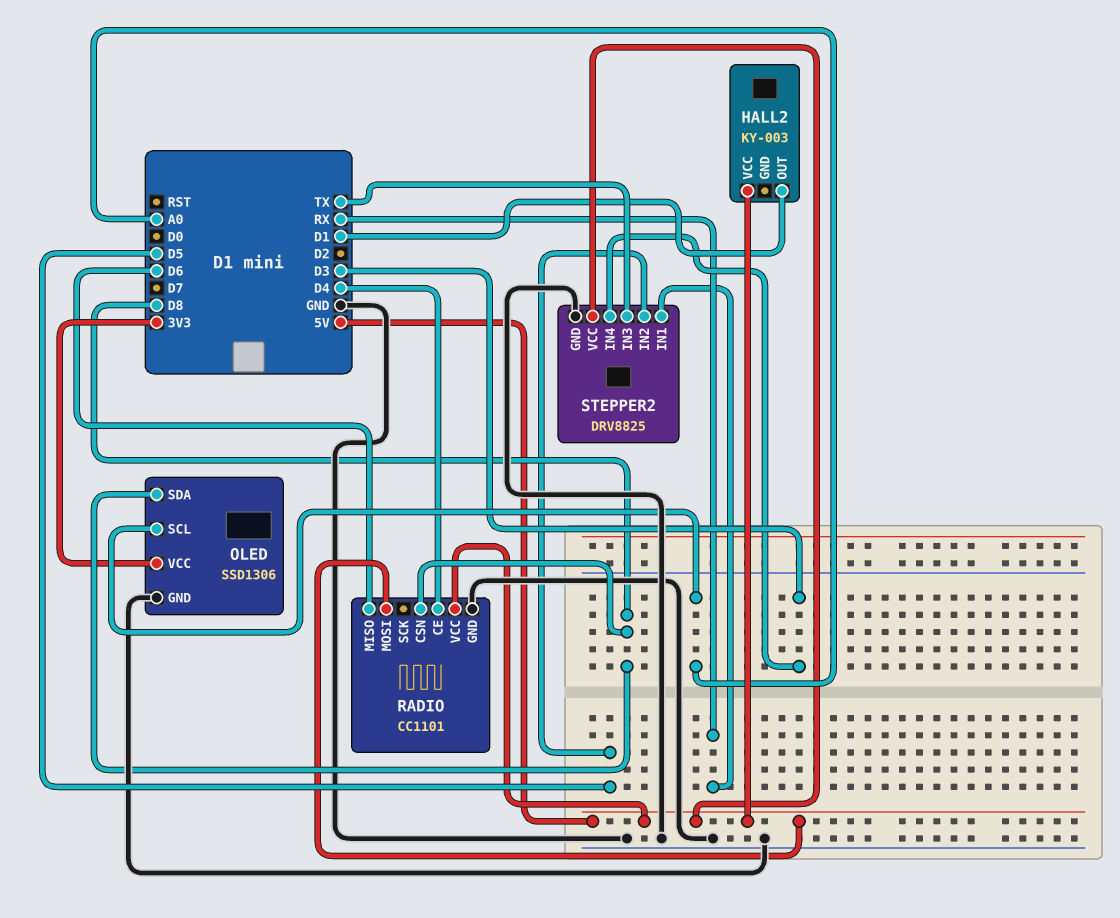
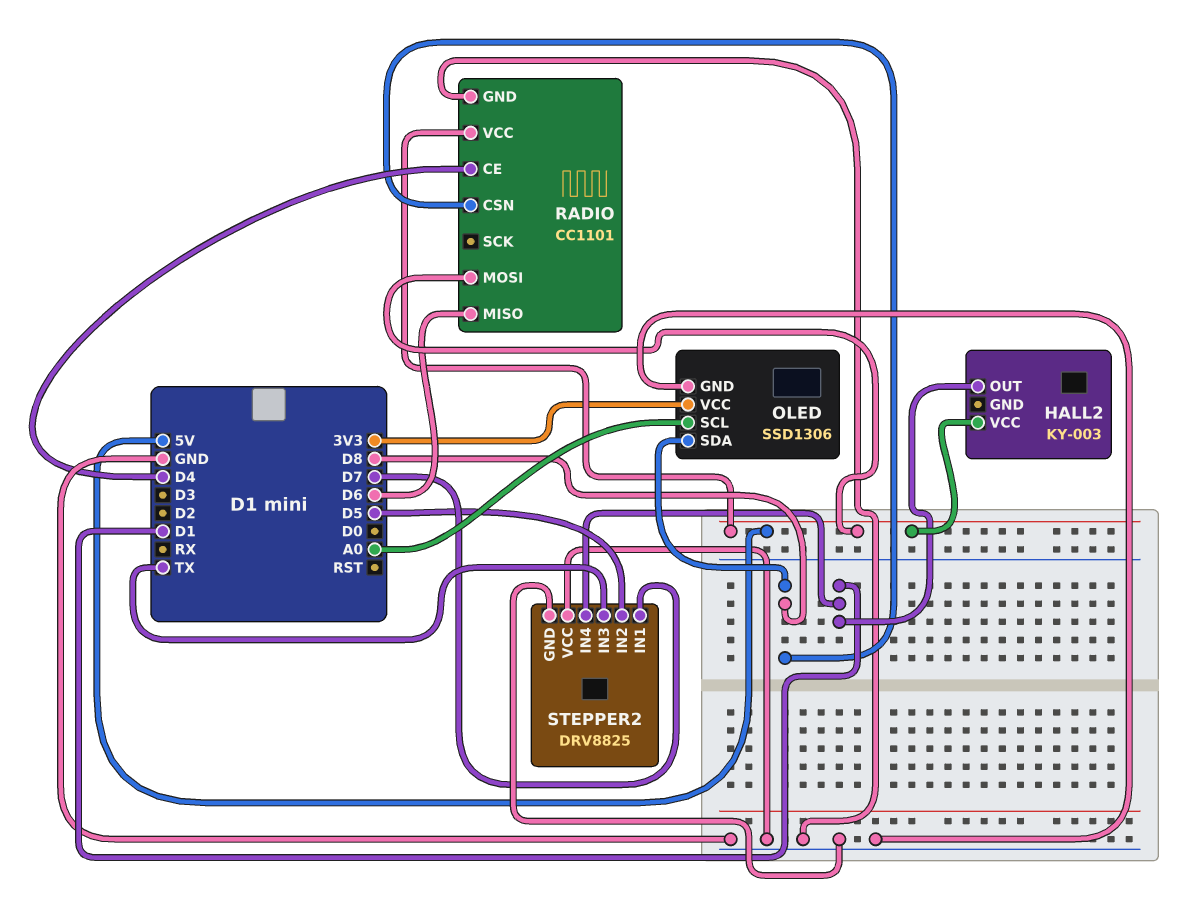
STEPPER2 pin IN1: RX -> D7
STEPPER2 pin IN4: D3 -> D1
STEPPER2 pin VCC: 5V -> GND

